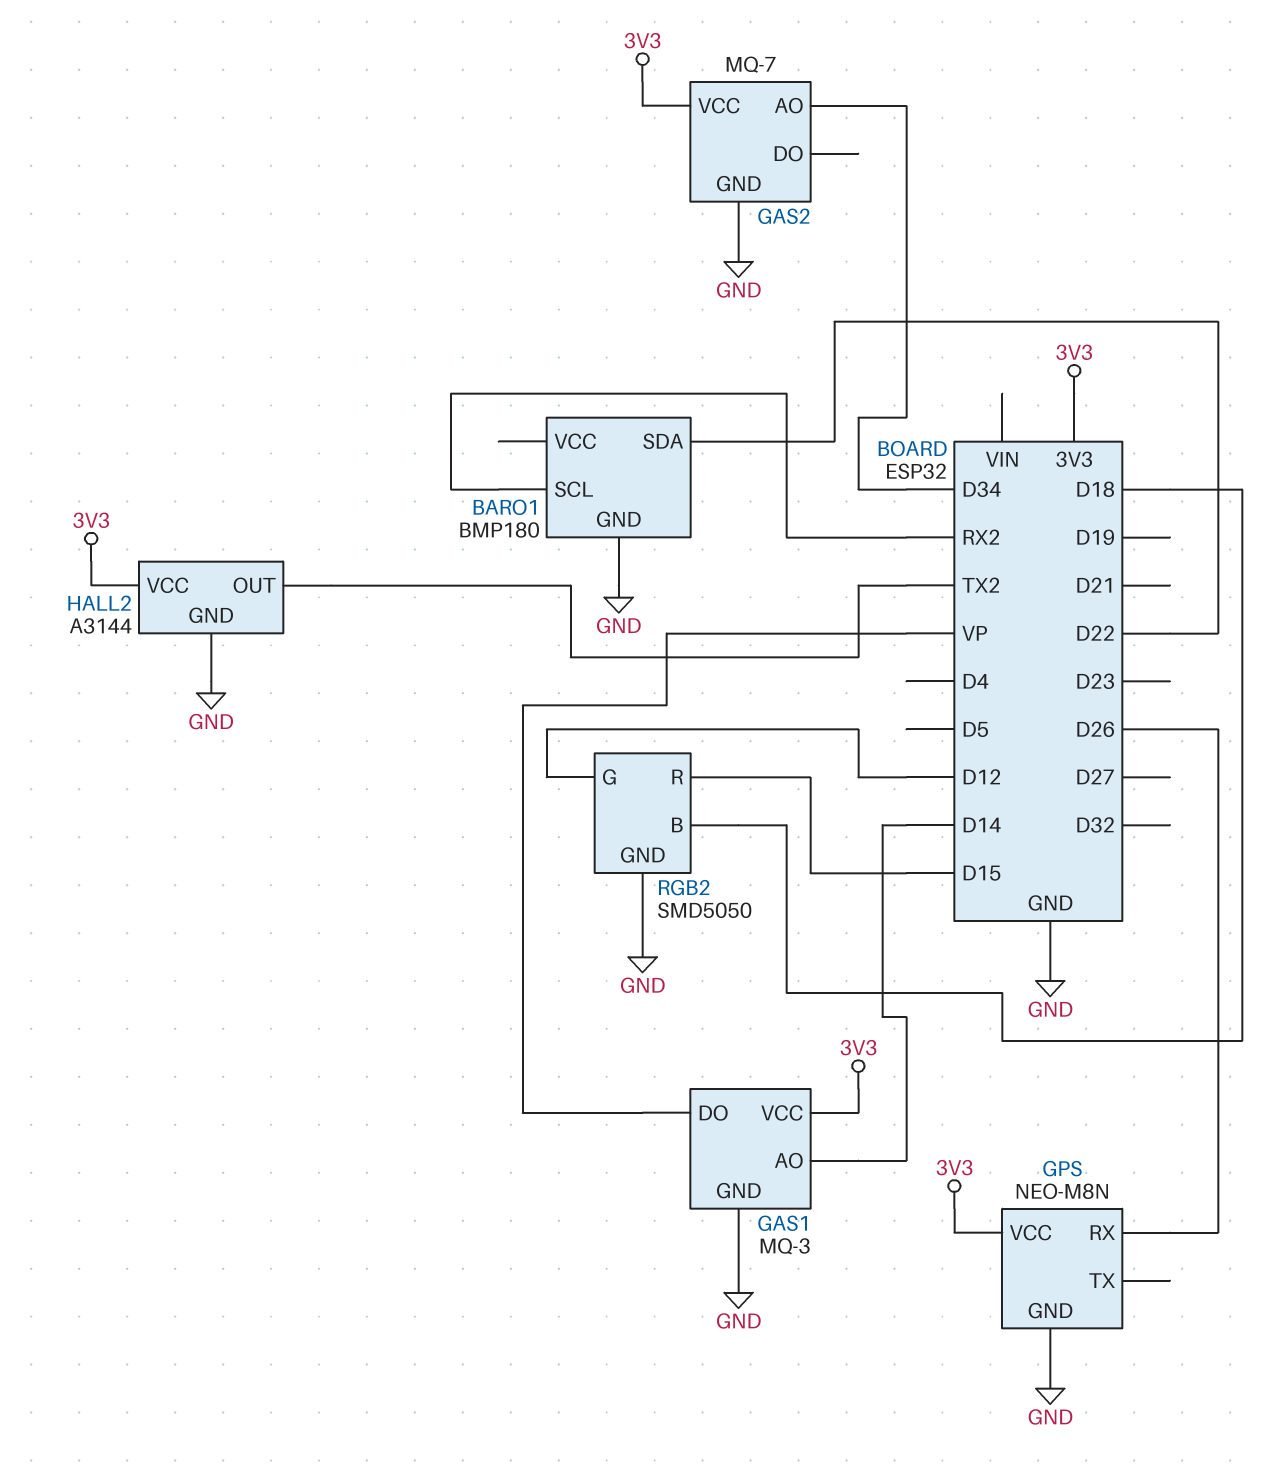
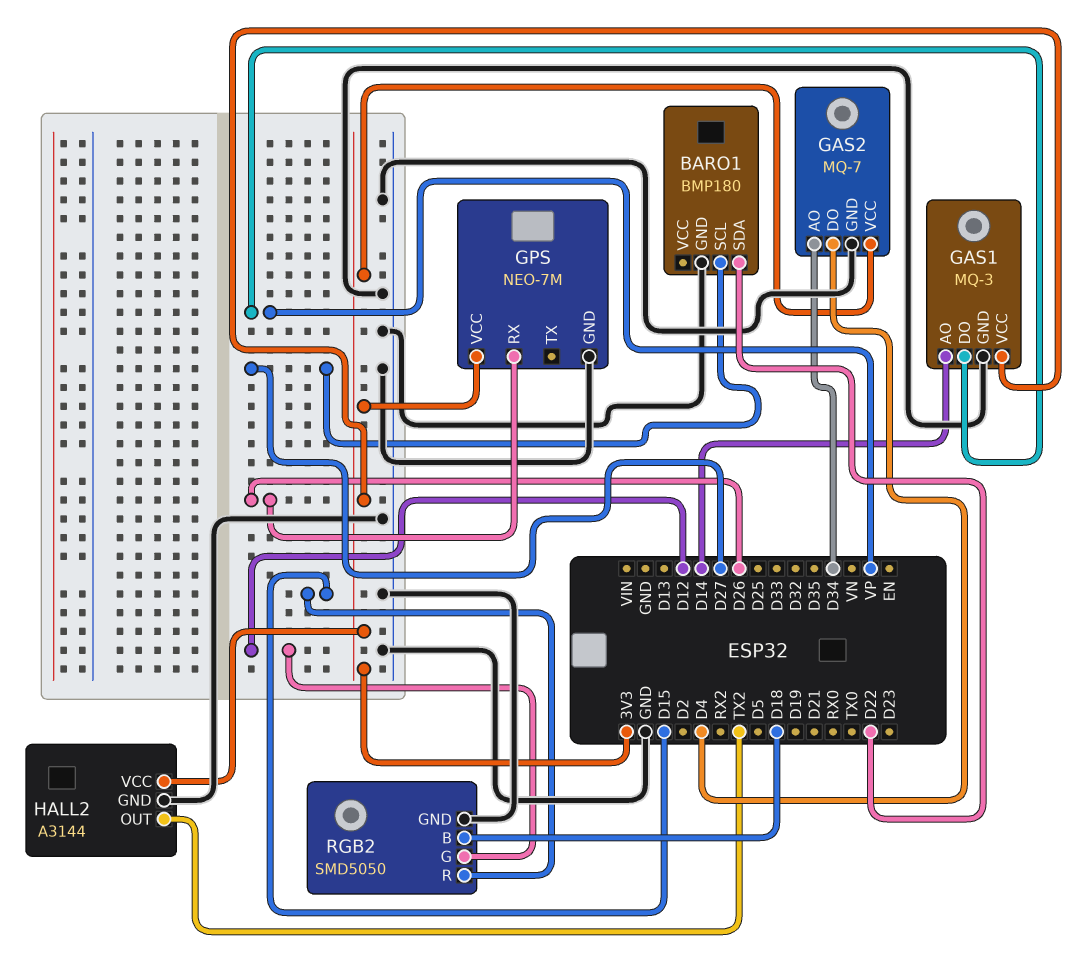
BARO1 pin SCL: RX2 -> D27
GAS2 pin DO: none -> D4
GPS: NEO-M8N -> NEO-7M

